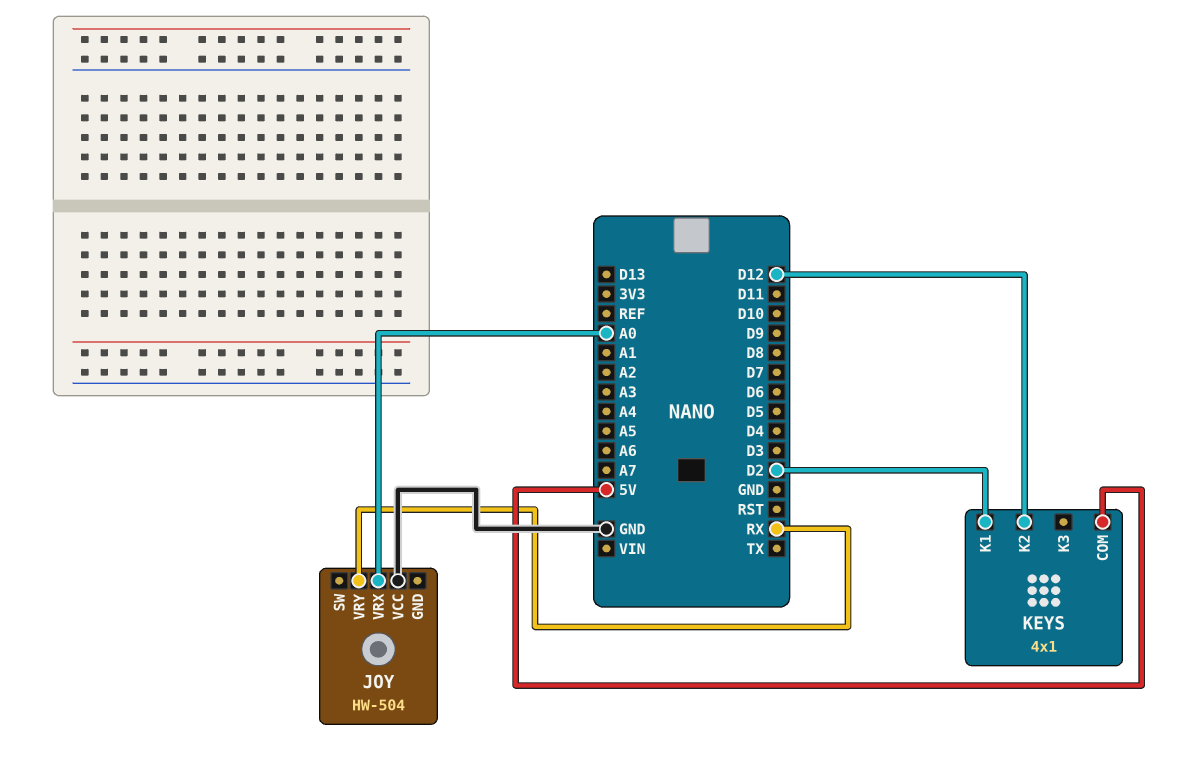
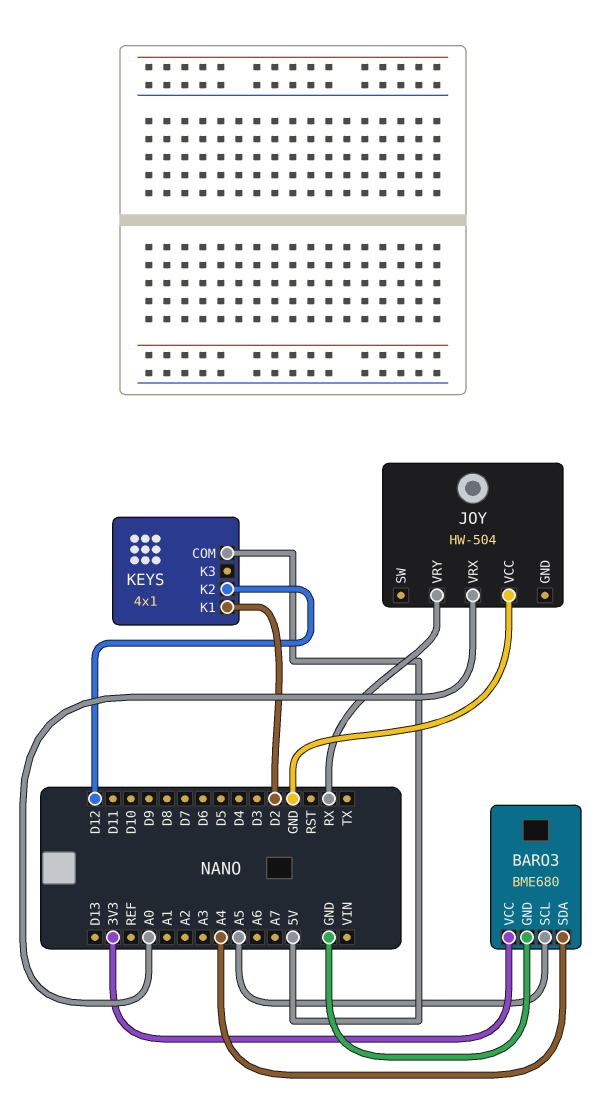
BARO3: none -> BME680
BARO3 pin GND: none -> GND
BARO3 pin SCL: none -> A5
BARO3 pin SDA: none -> A4
BARO3 pin VCC: none -> 3V3

